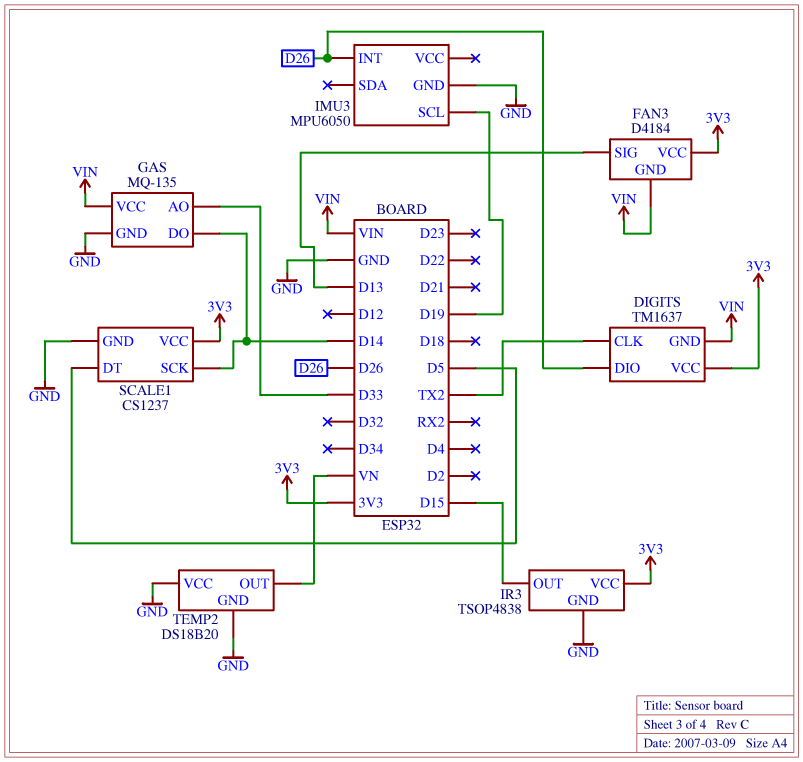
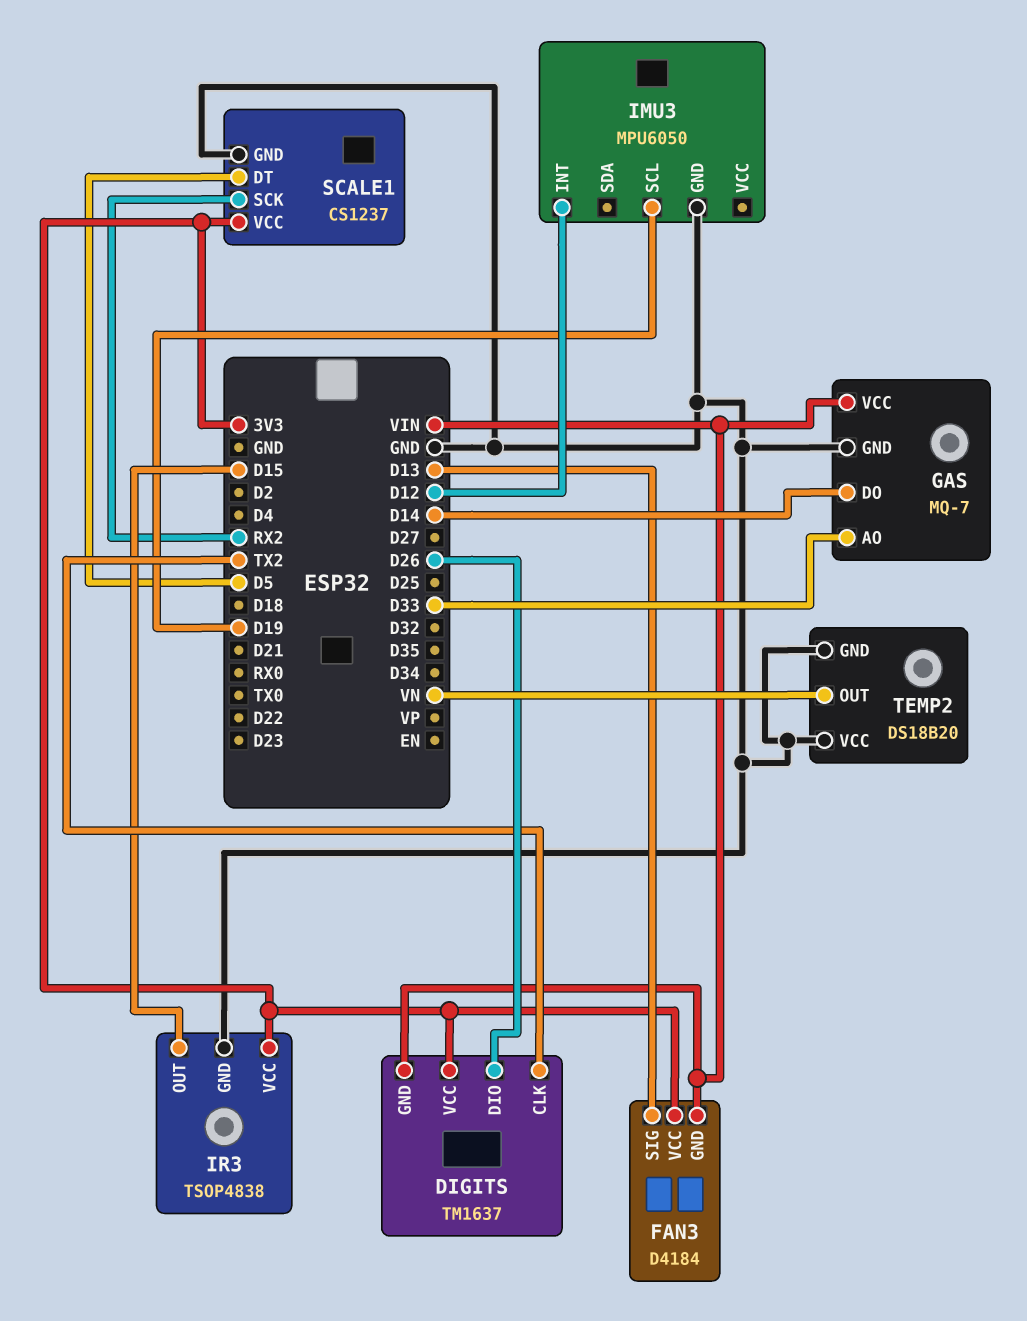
GAS: MQ-135 -> MQ-7
IMU3 pin INT: D26 -> D12
SCALE1 pin SCK: D14 -> RX2

